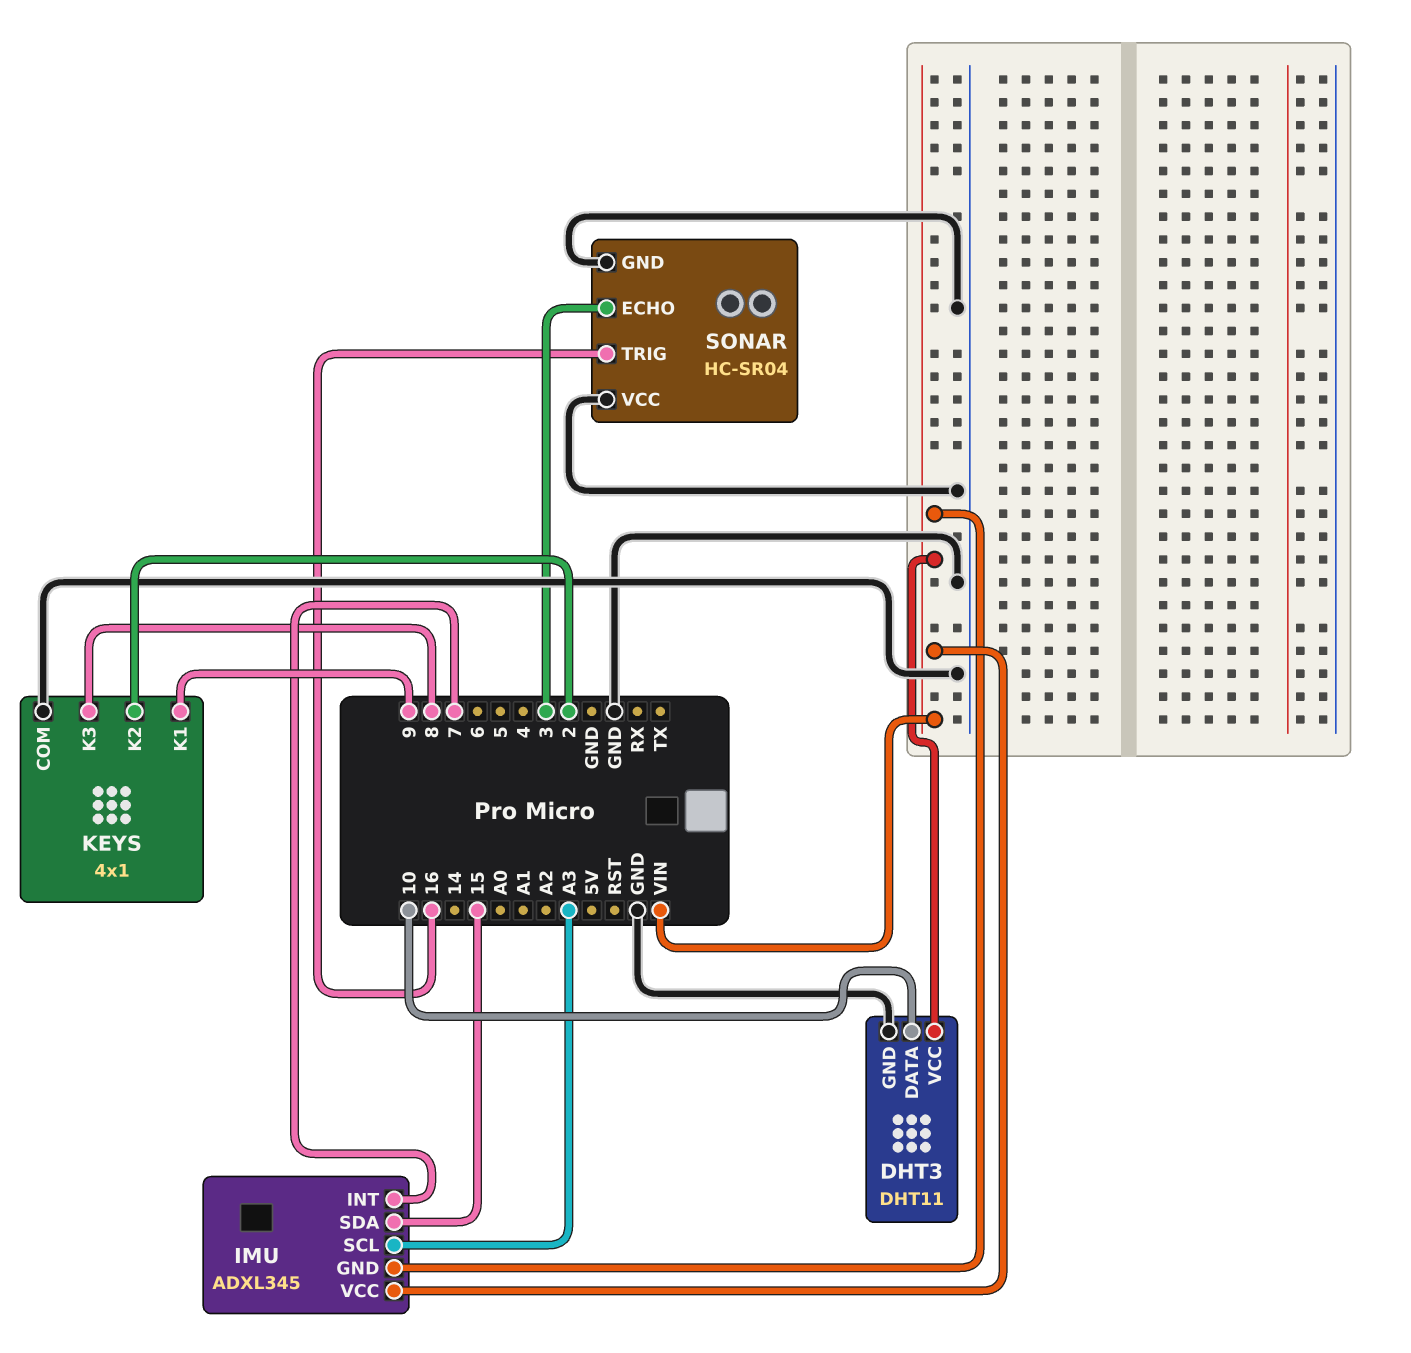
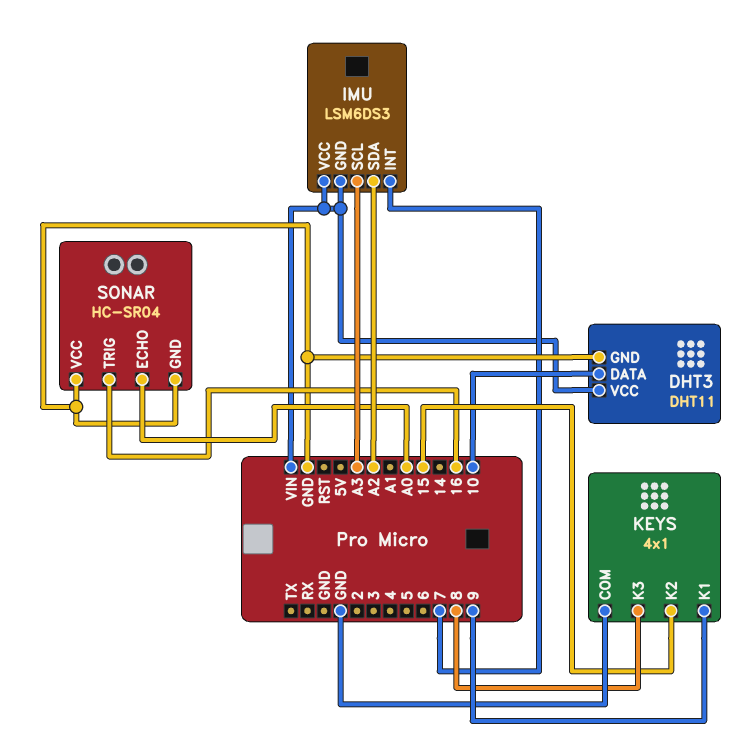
IMU: ADXL345 -> LSM6DS3
IMU pin SDA: 15 -> A2
KEYS pin K2: 2 -> 15
SONAR pin ECHO: 3 -> A0

